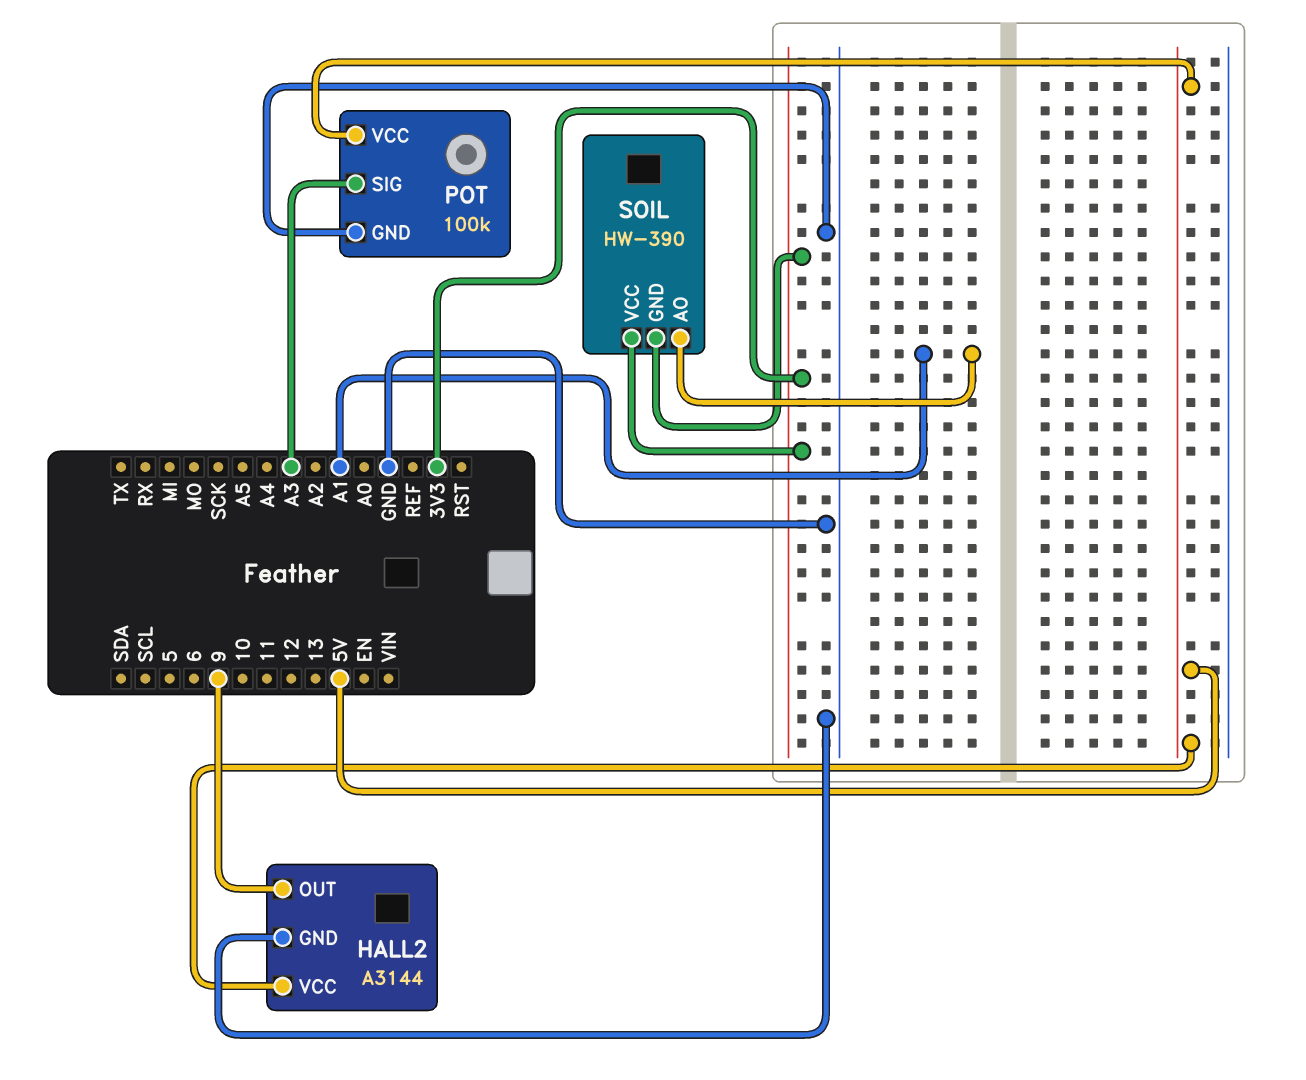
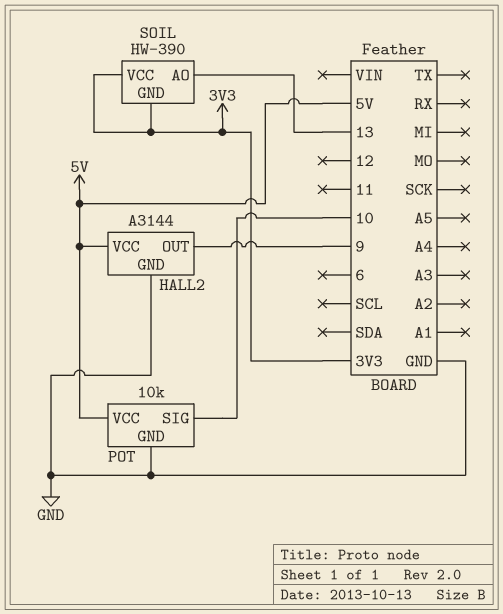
POT: 100k -> 10k
POT pin SIG: A3 -> 10
SOIL pin AO: A1 -> 13

